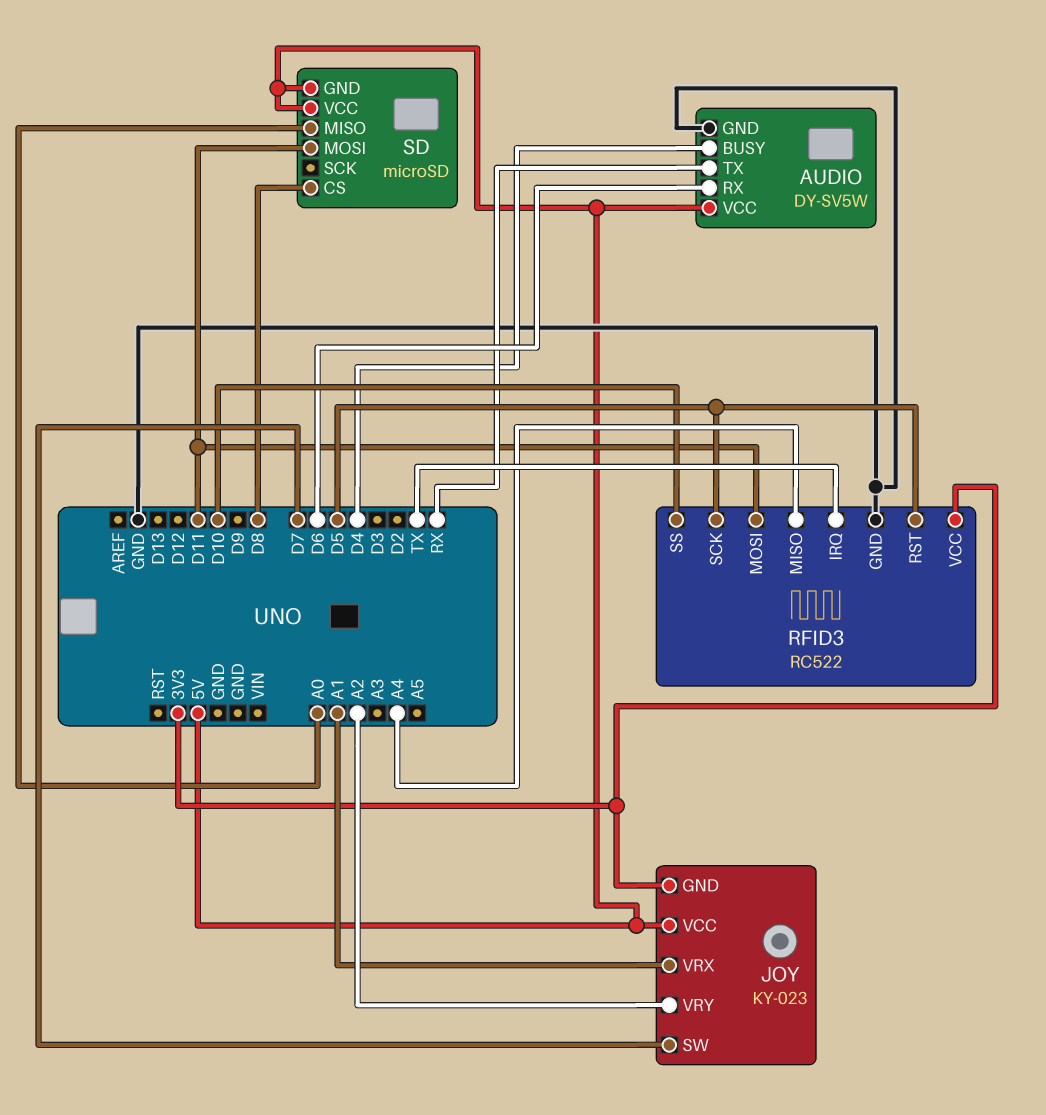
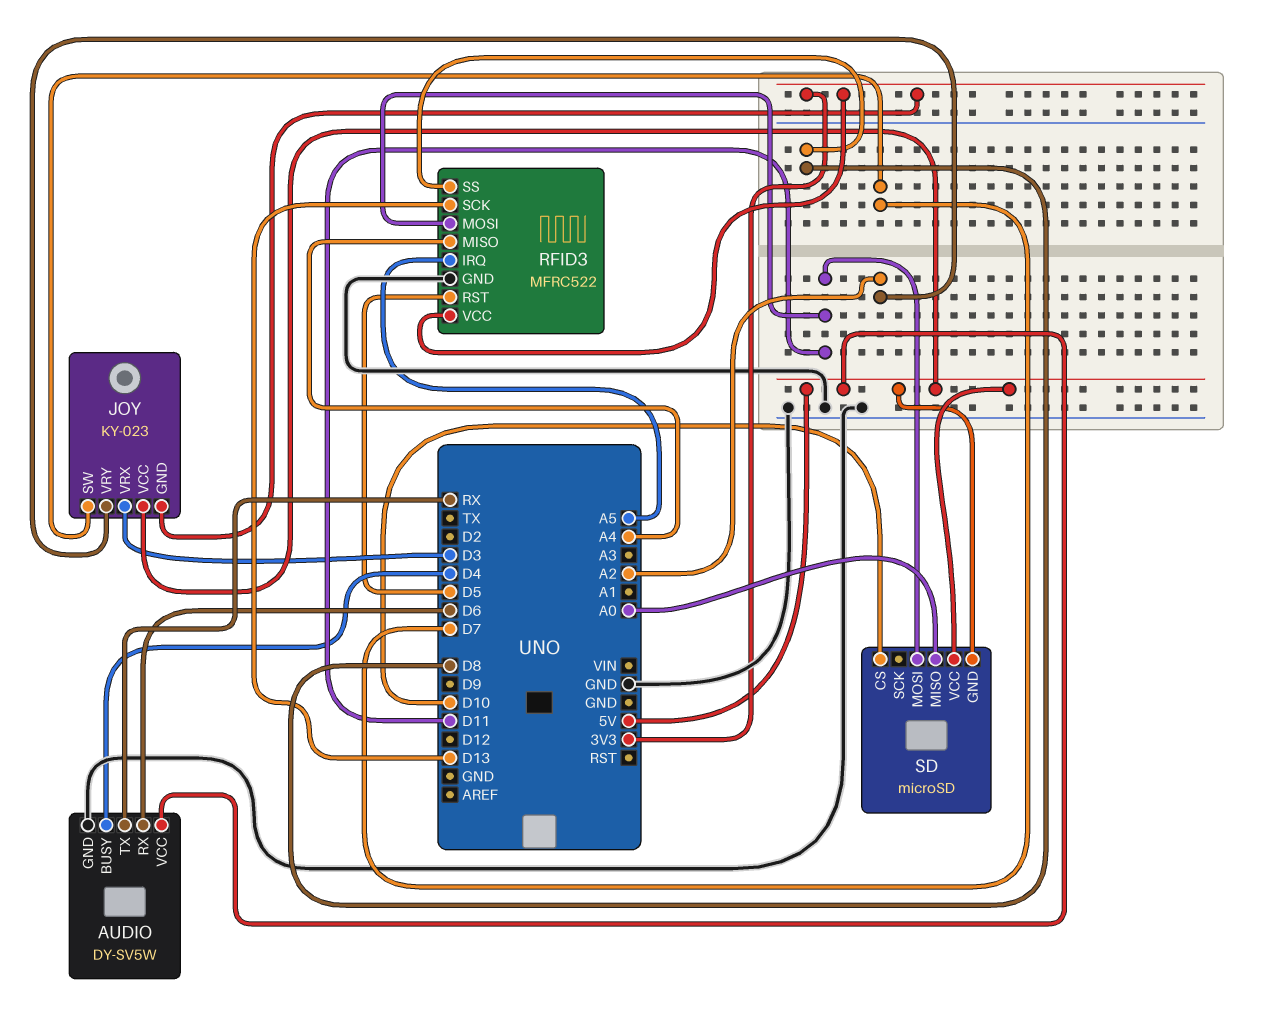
JOY pin VRX: A1 -> D3
RFID3: RC522 -> MFRC522
RFID3 pin IRQ: TX -> A5
RFID3 pin SCK: D5 -> D13
RFID3 pin SS: D10 -> D8
SD pin CS: D8 -> D10

